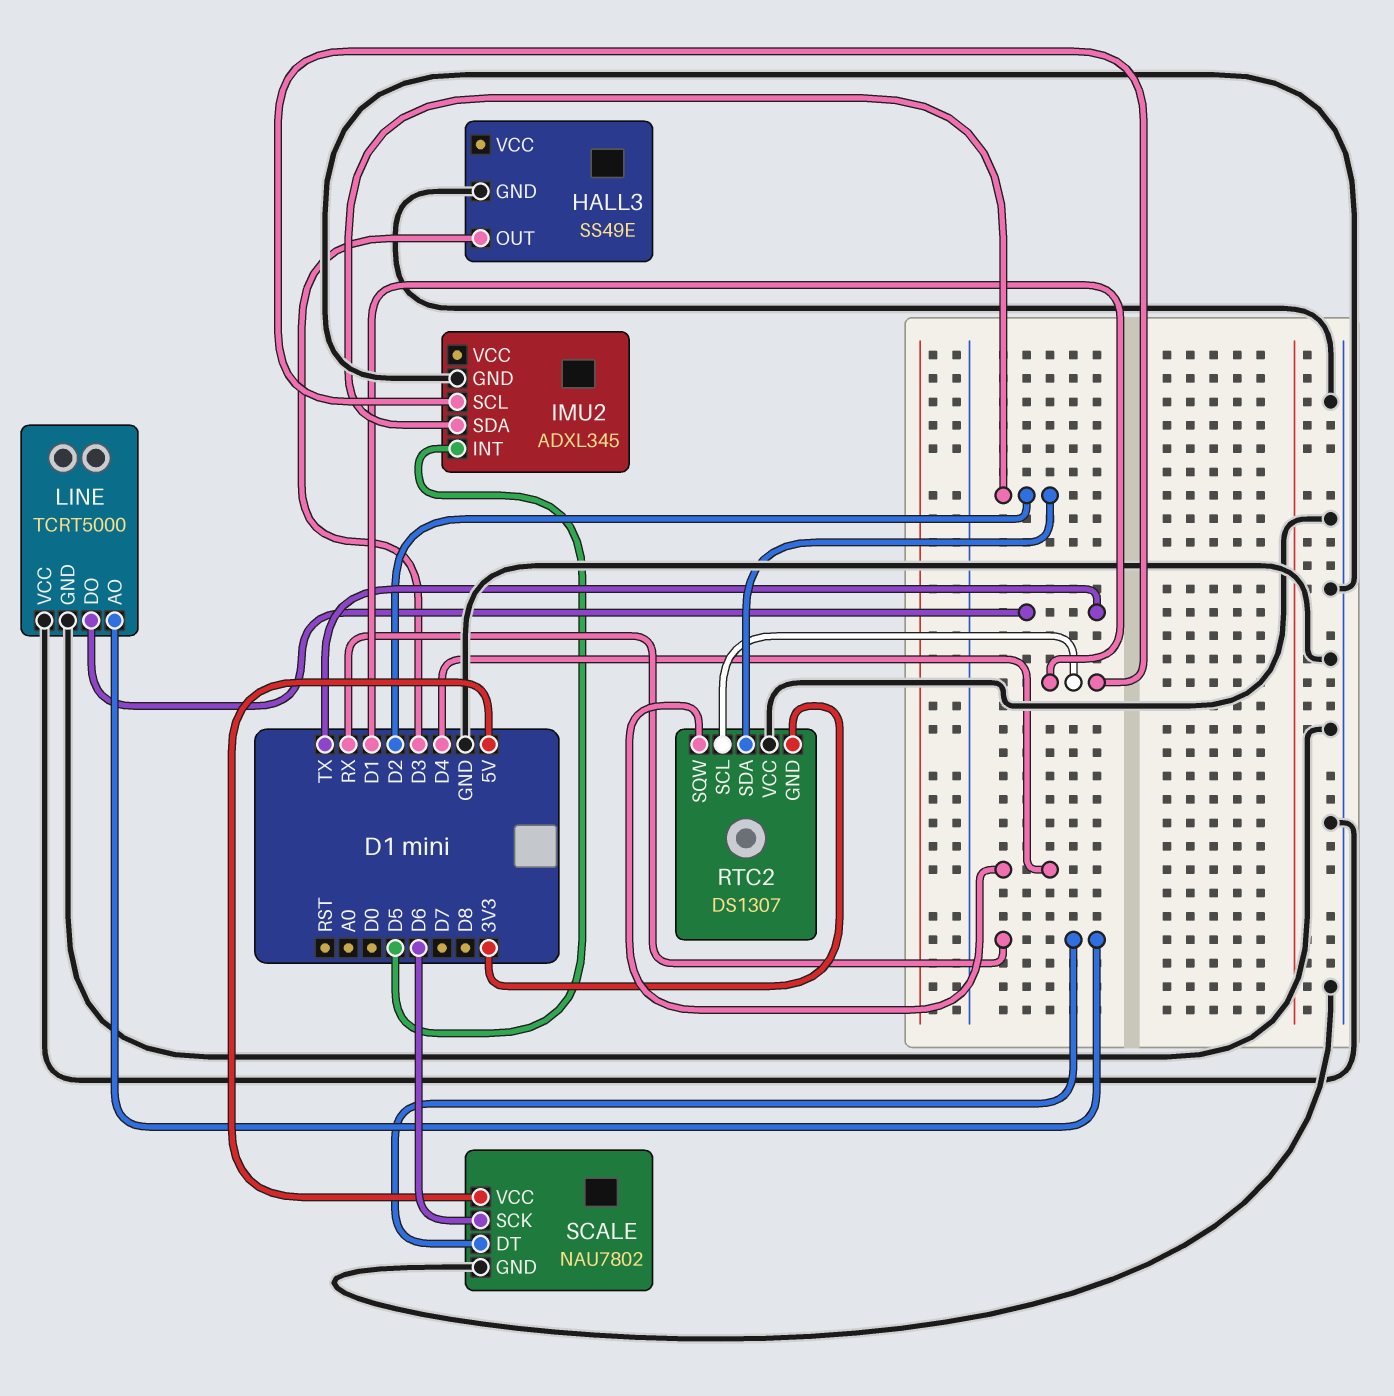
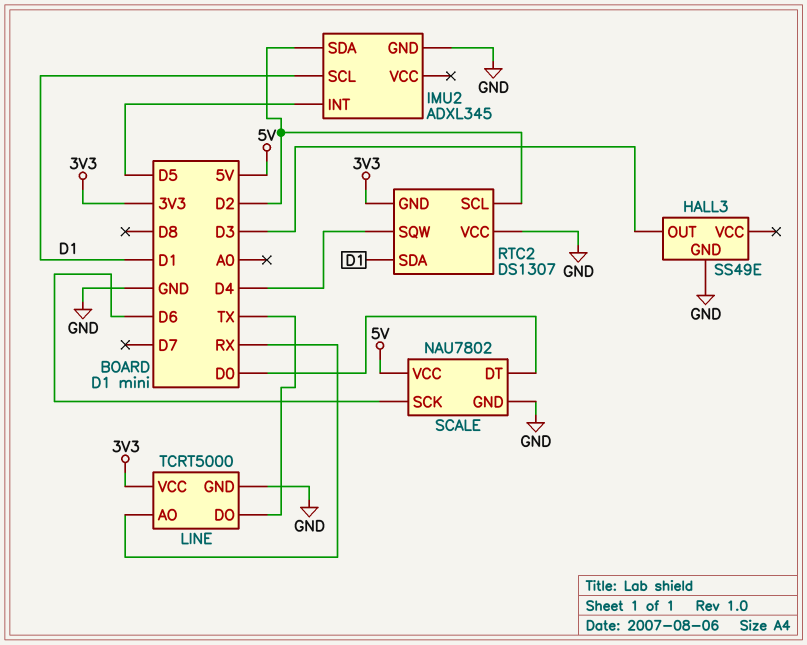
LINE pin VCC: GND -> 3V3
RTC2 pin SCL: D1 -> D2
RTC2 pin SDA: D2 -> D1
SCALE pin DT: RX -> D0

